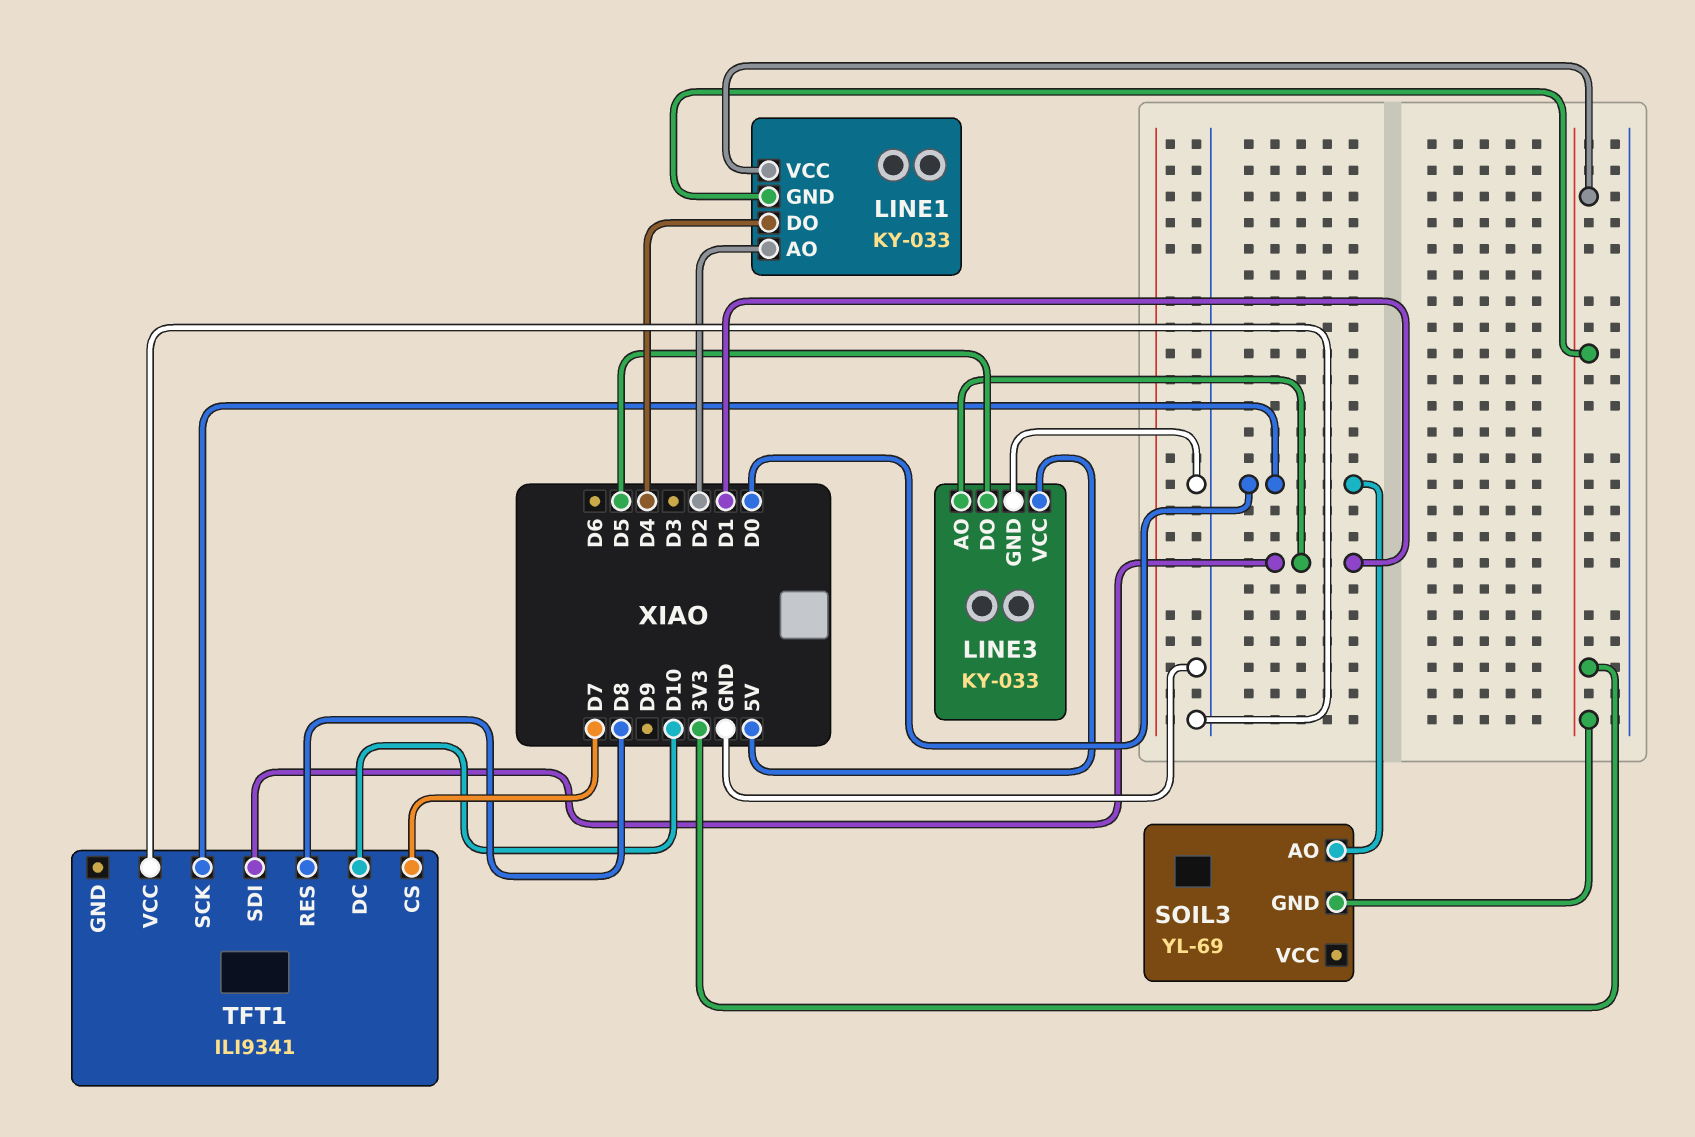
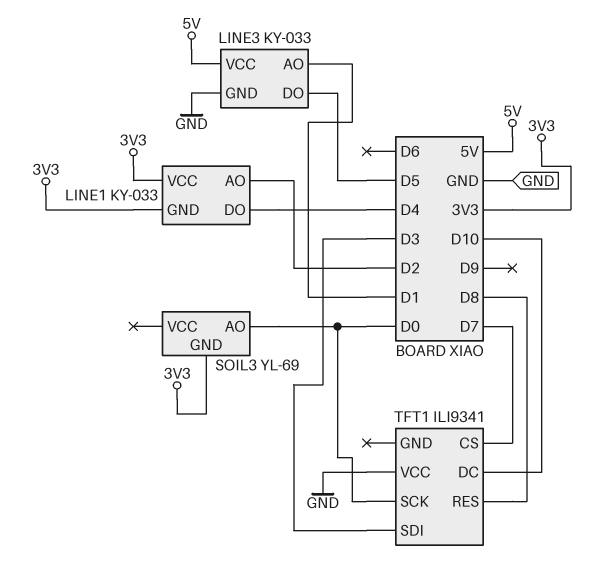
TFT1 pin SDI: D1 -> D3

